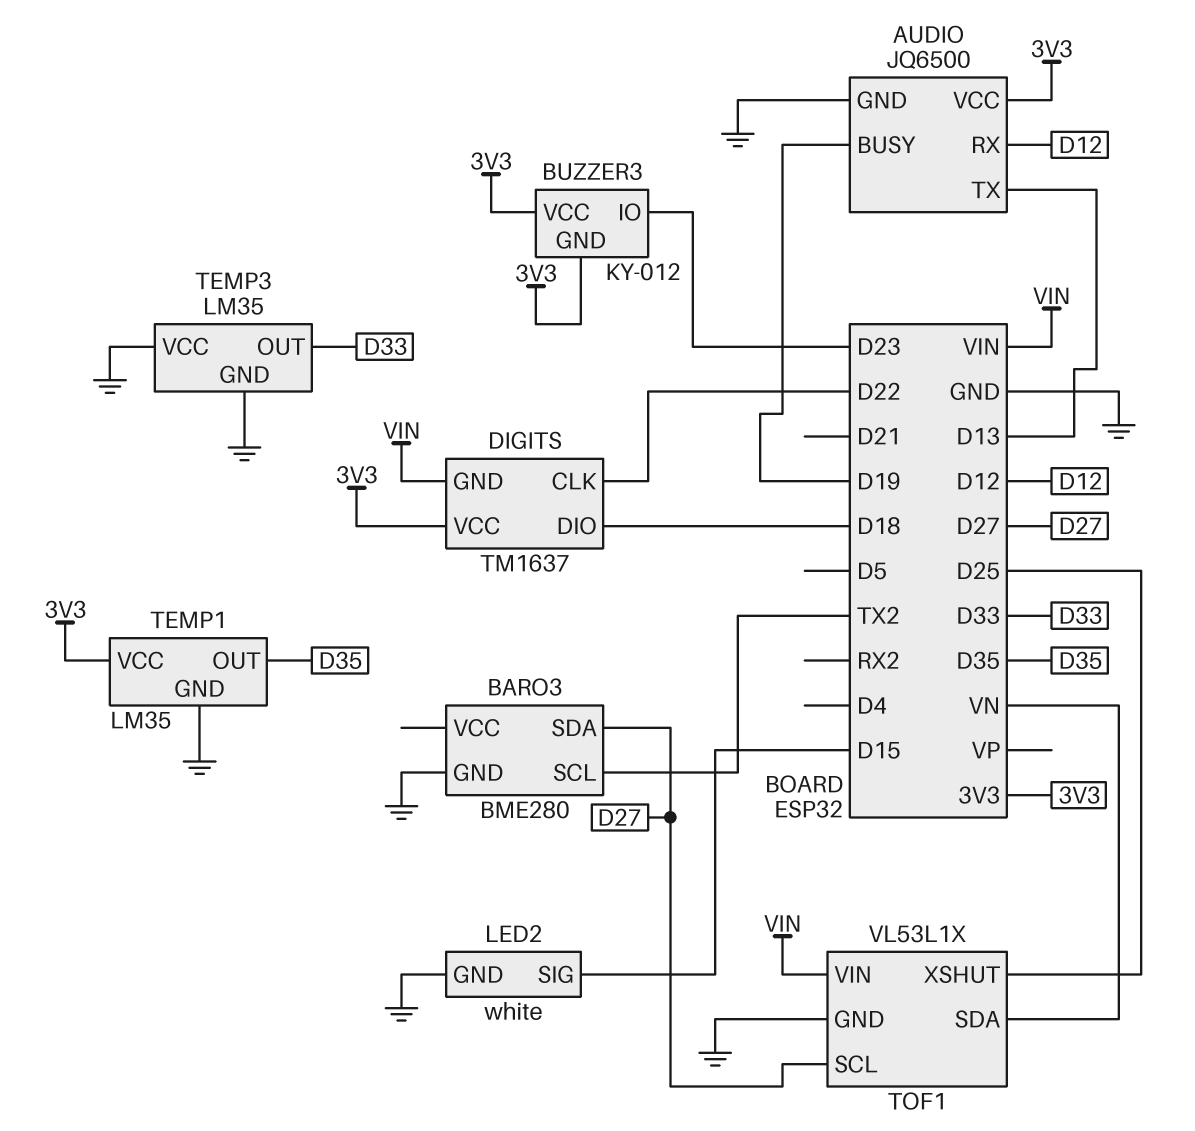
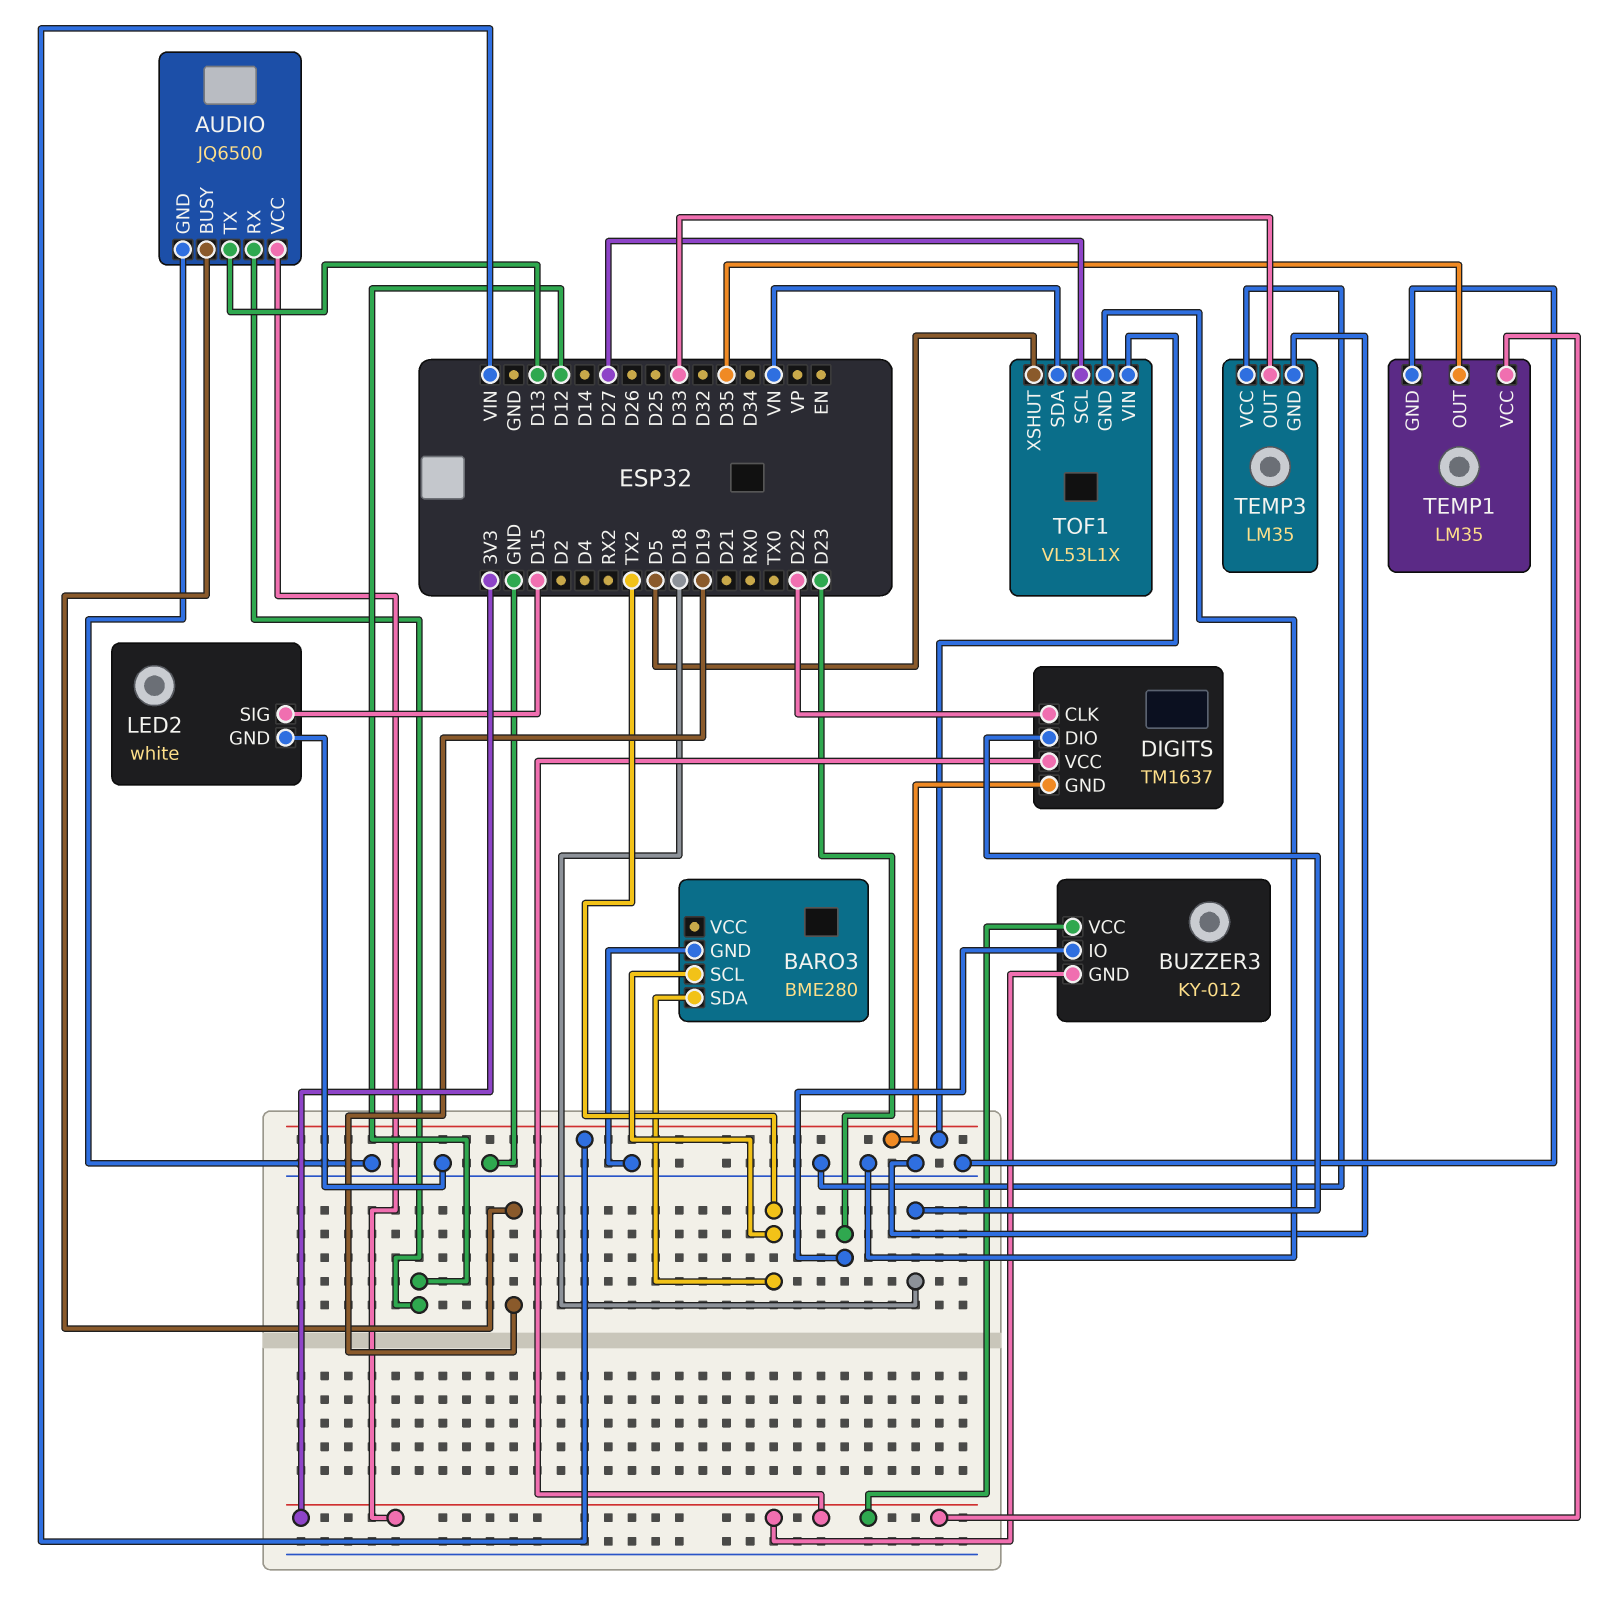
BARO3 pin SDA: D27 -> TX2
TOF1 pin XSHUT: D25 -> D5

